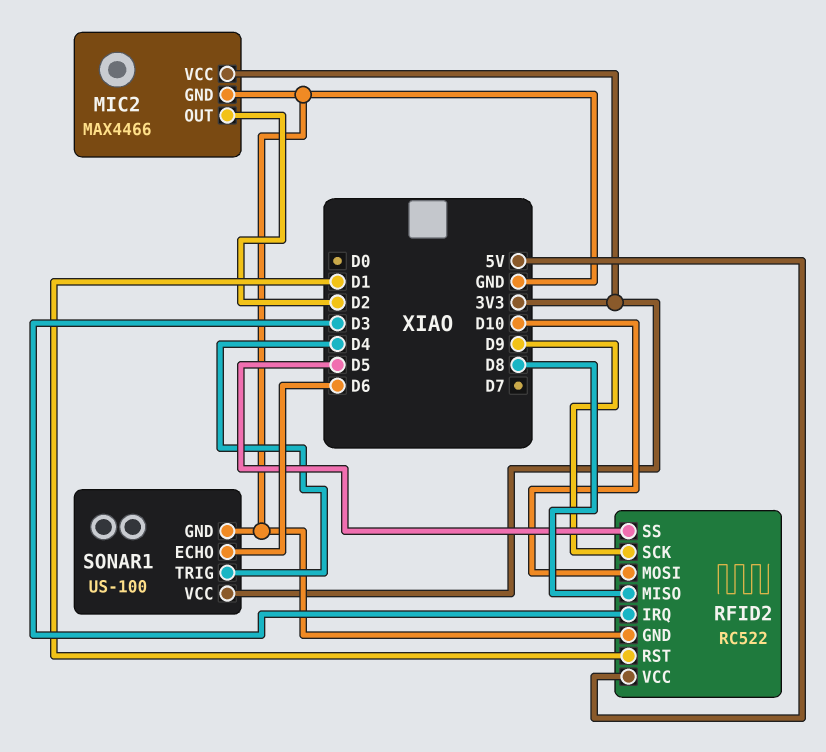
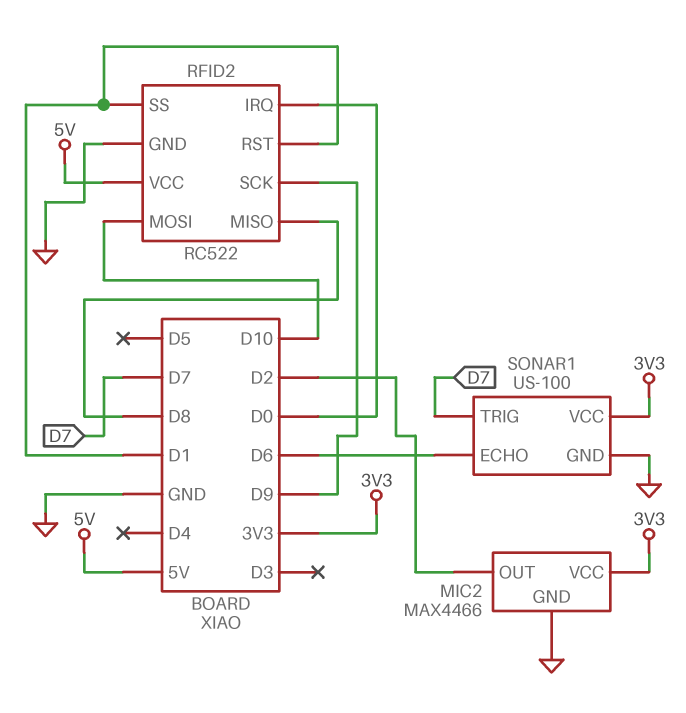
RFID2 pin IRQ: D3 -> D0
RFID2 pin SS: D5 -> D1
SONAR1 pin TRIG: D4 -> D7

